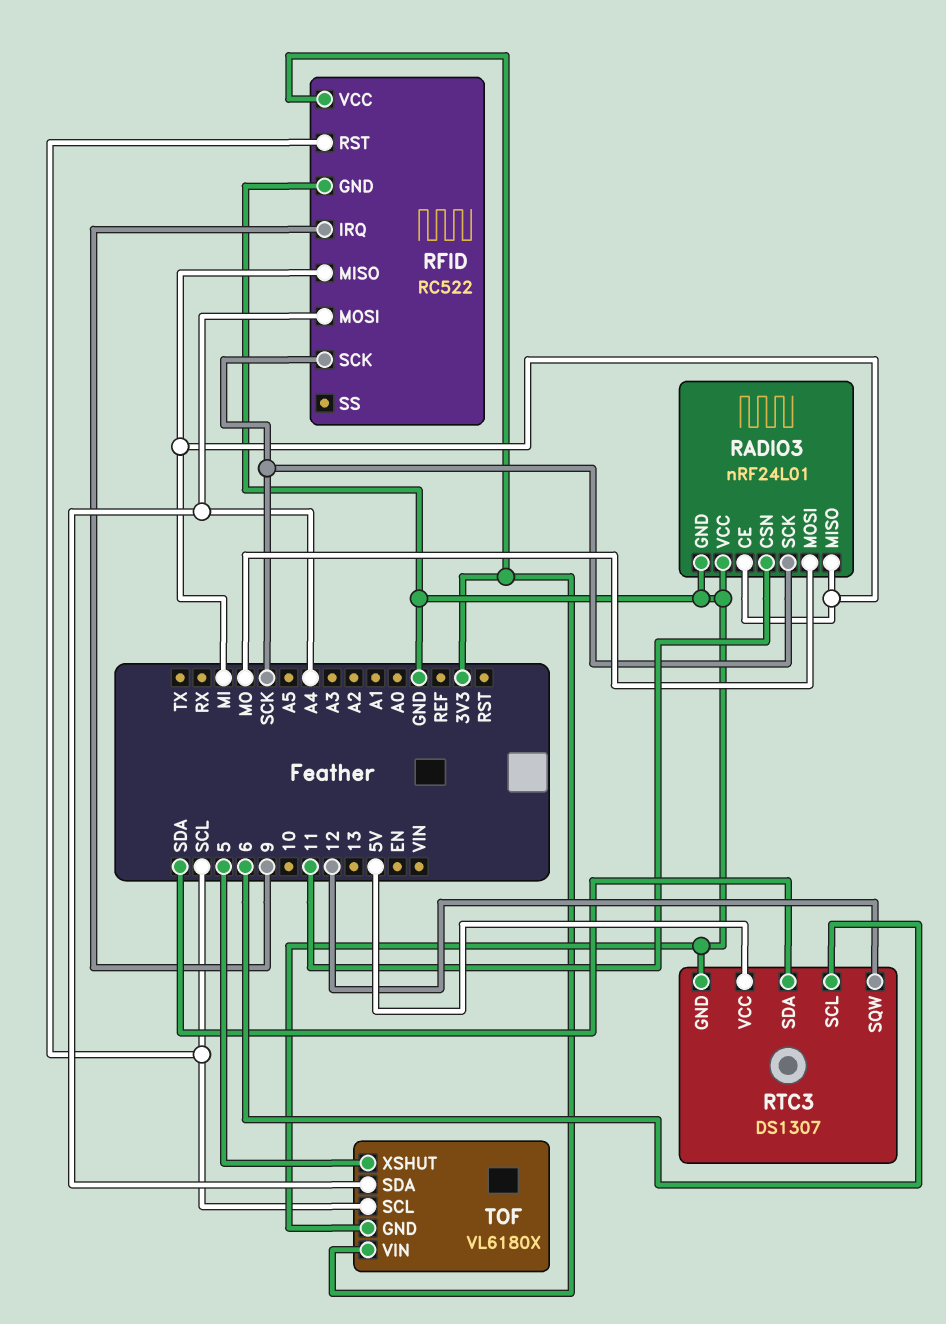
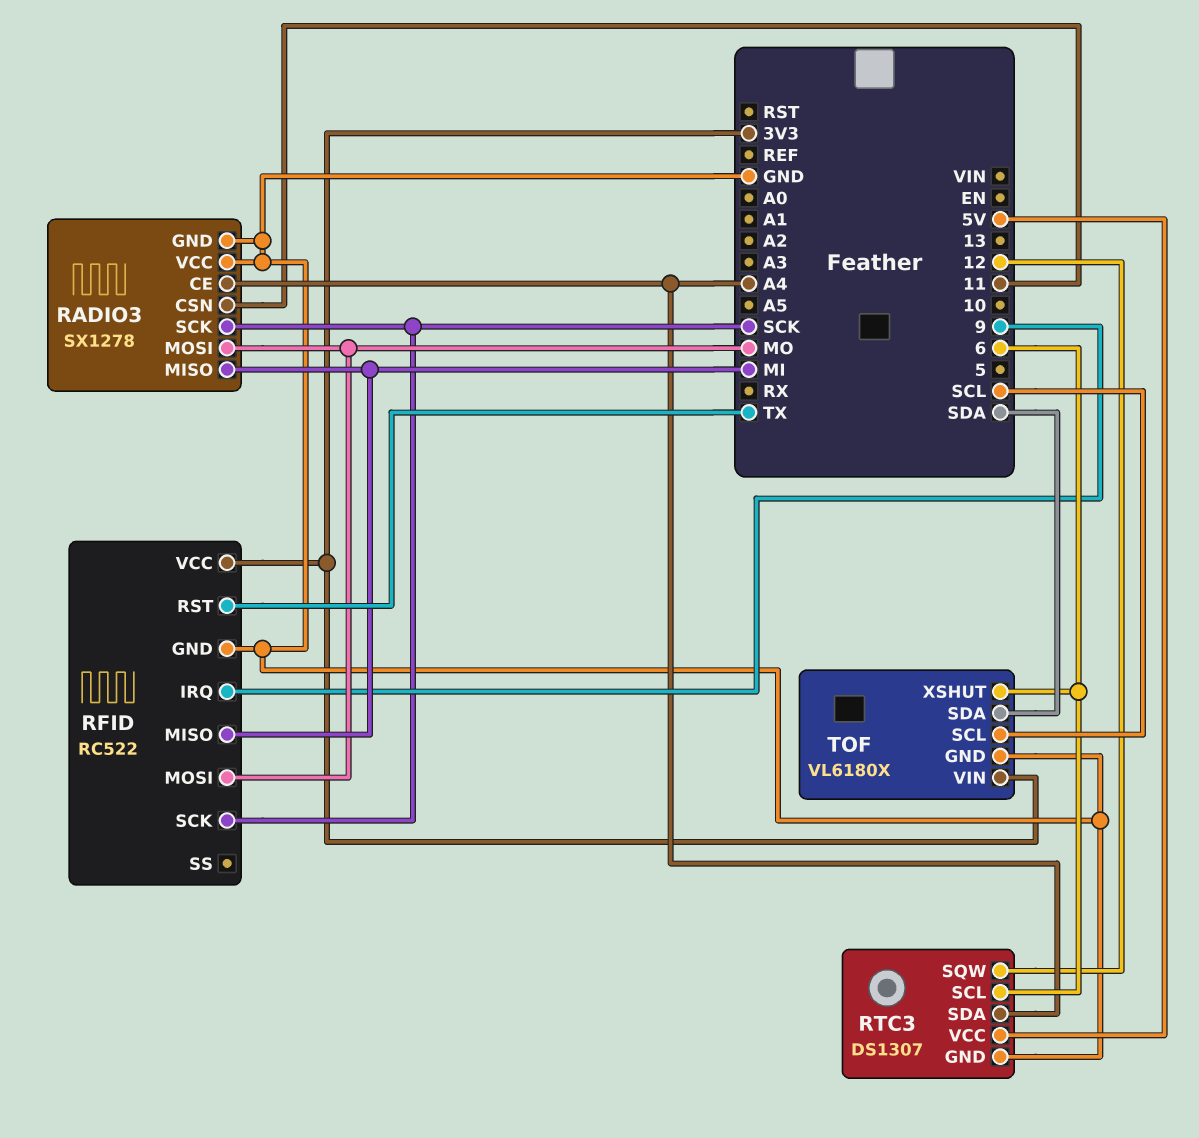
RADIO3: nRF24L01 -> SX1278
RADIO3 pin CE: MI -> A4
RFID pin MOSI: A4 -> MO
RFID pin RST: SCL -> TX
RTC3 pin SDA: SDA -> A4
TOF pin SDA: A4 -> SDA
TOF pin XSHUT: 5 -> 6

